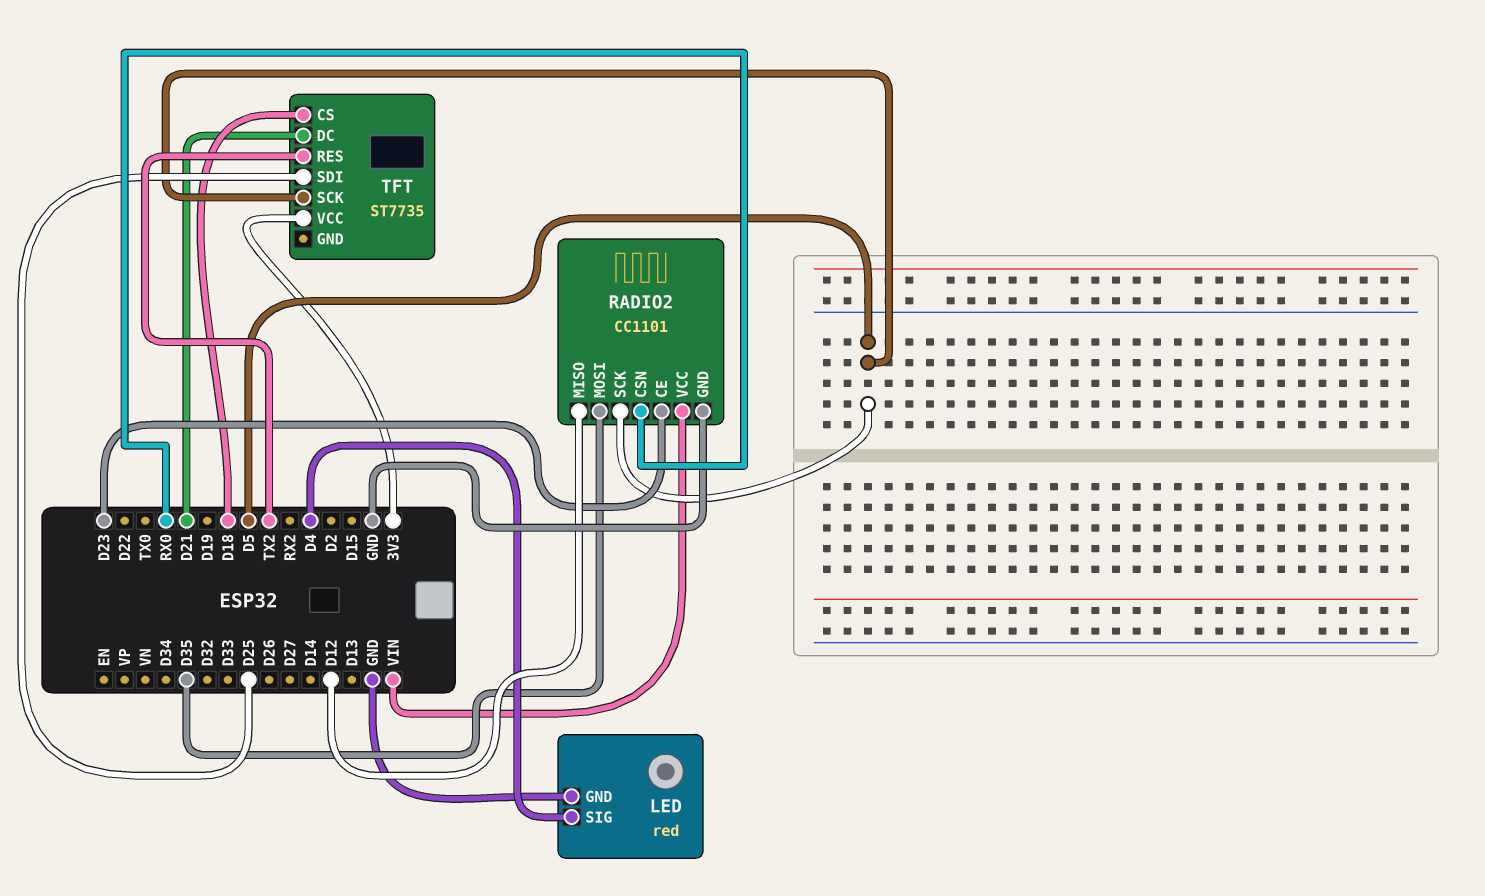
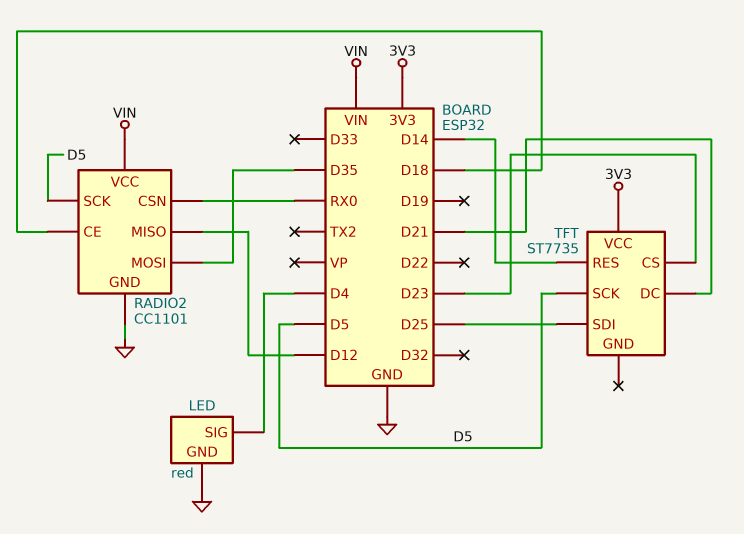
RADIO2 pin CE: D23 -> D18
TFT pin CS: D18 -> D23
TFT pin RES: TX2 -> D14

